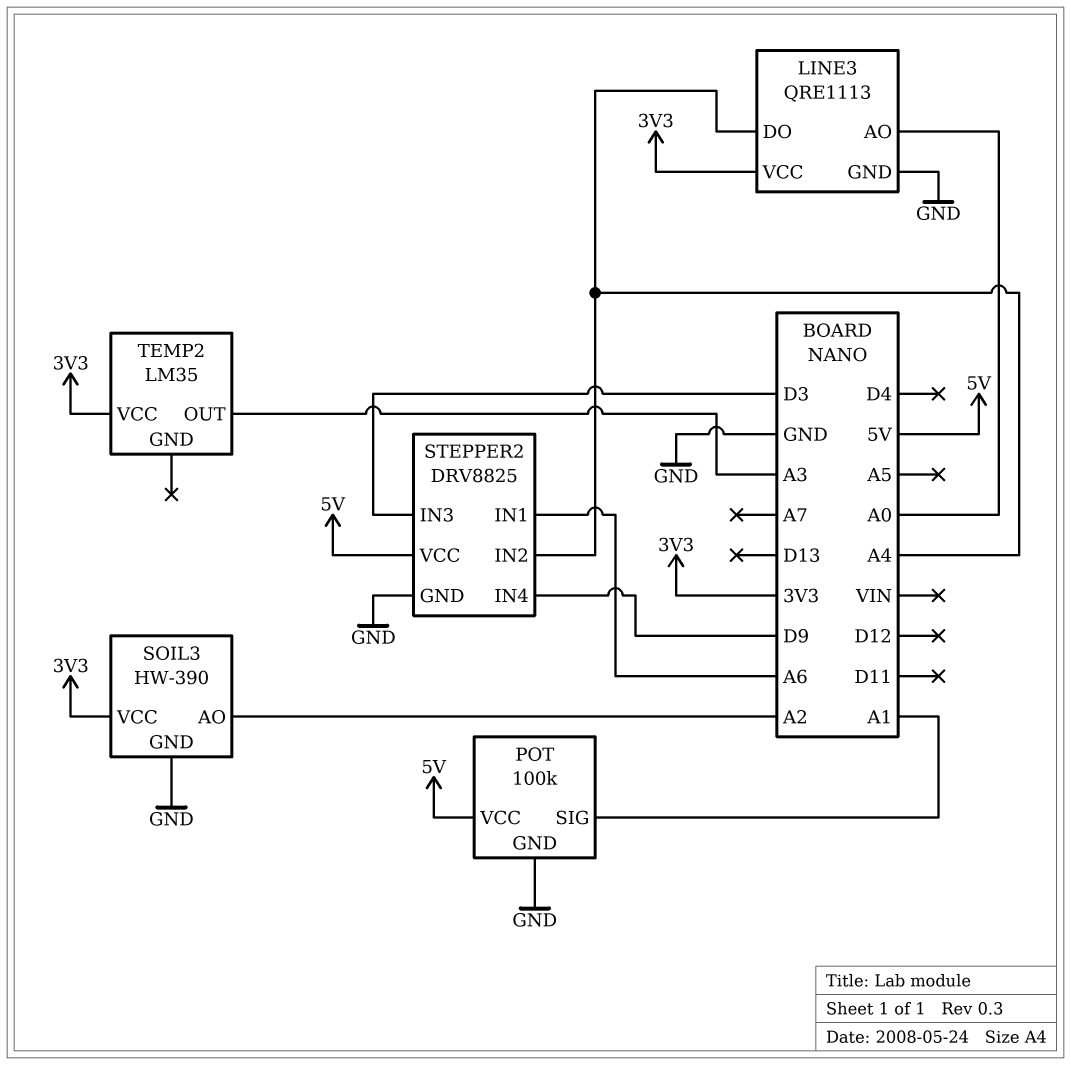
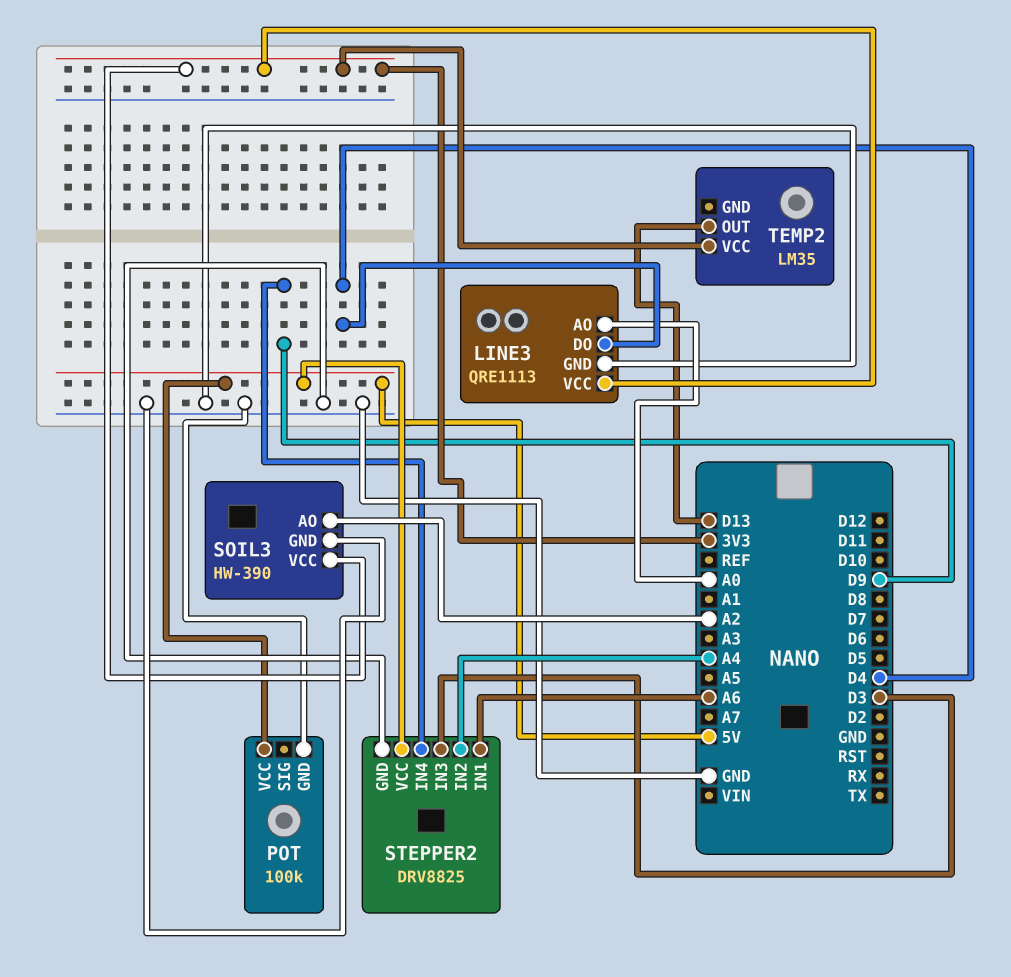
LINE3 pin DO: A4 -> D4
POT pin SIG: A1 -> none
TEMP2 pin OUT: A3 -> D13

